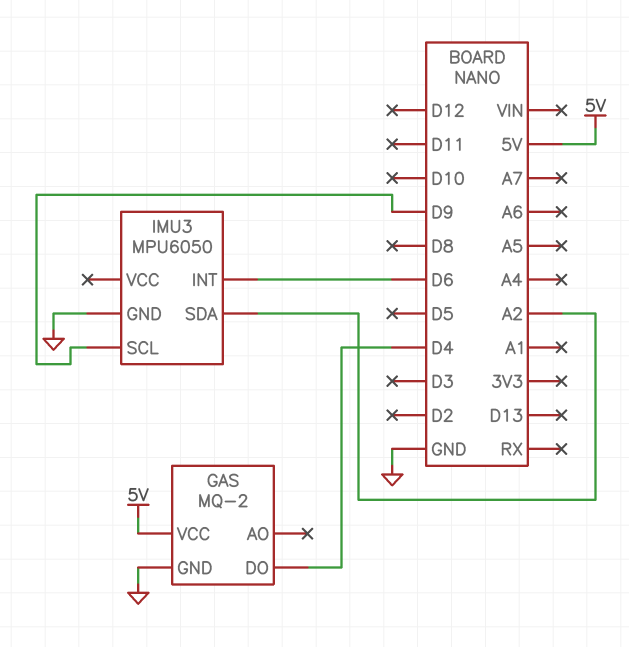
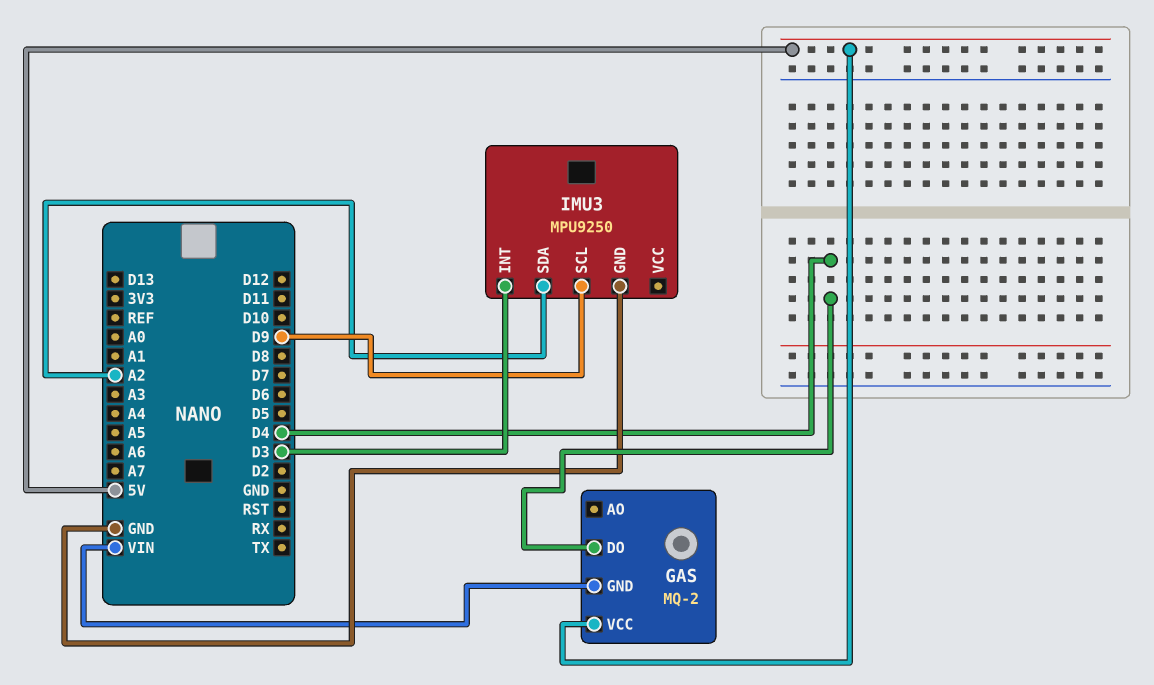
GAS pin GND: GND -> VIN
IMU3: MPU6050 -> MPU9250
IMU3 pin INT: D6 -> D3

